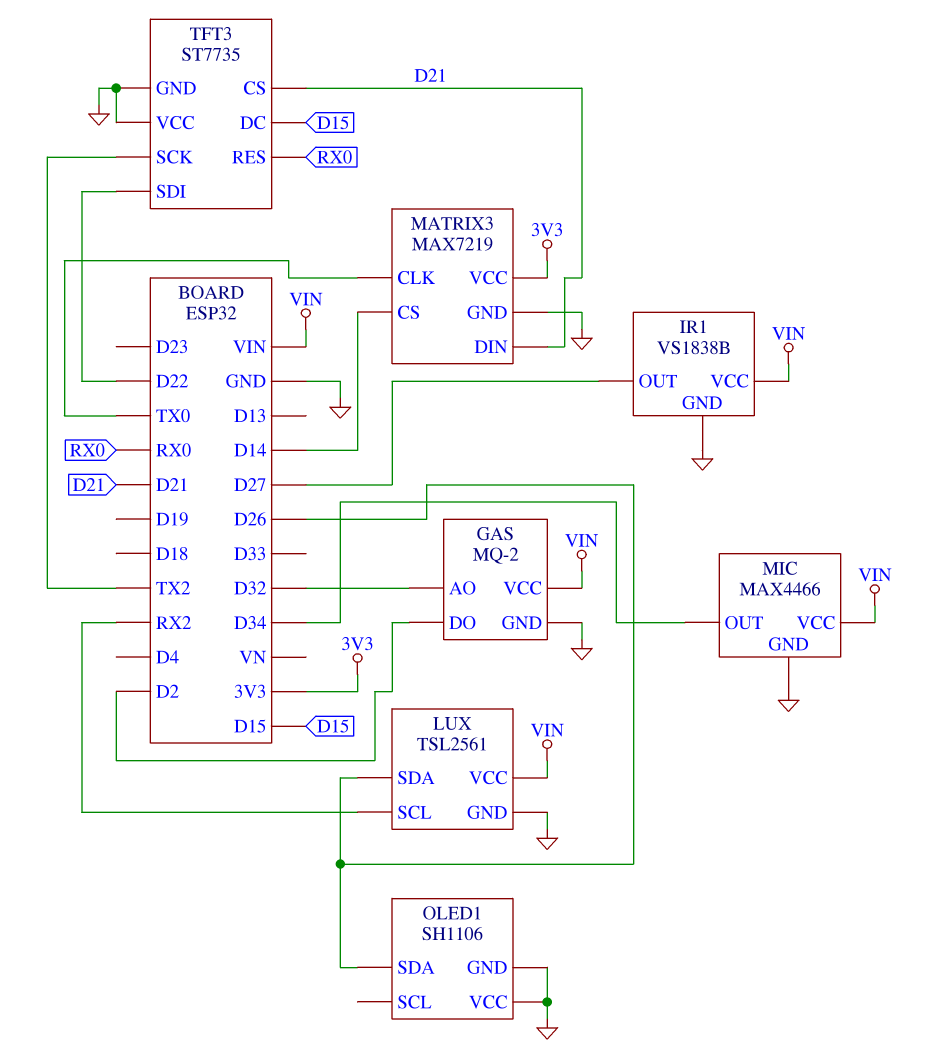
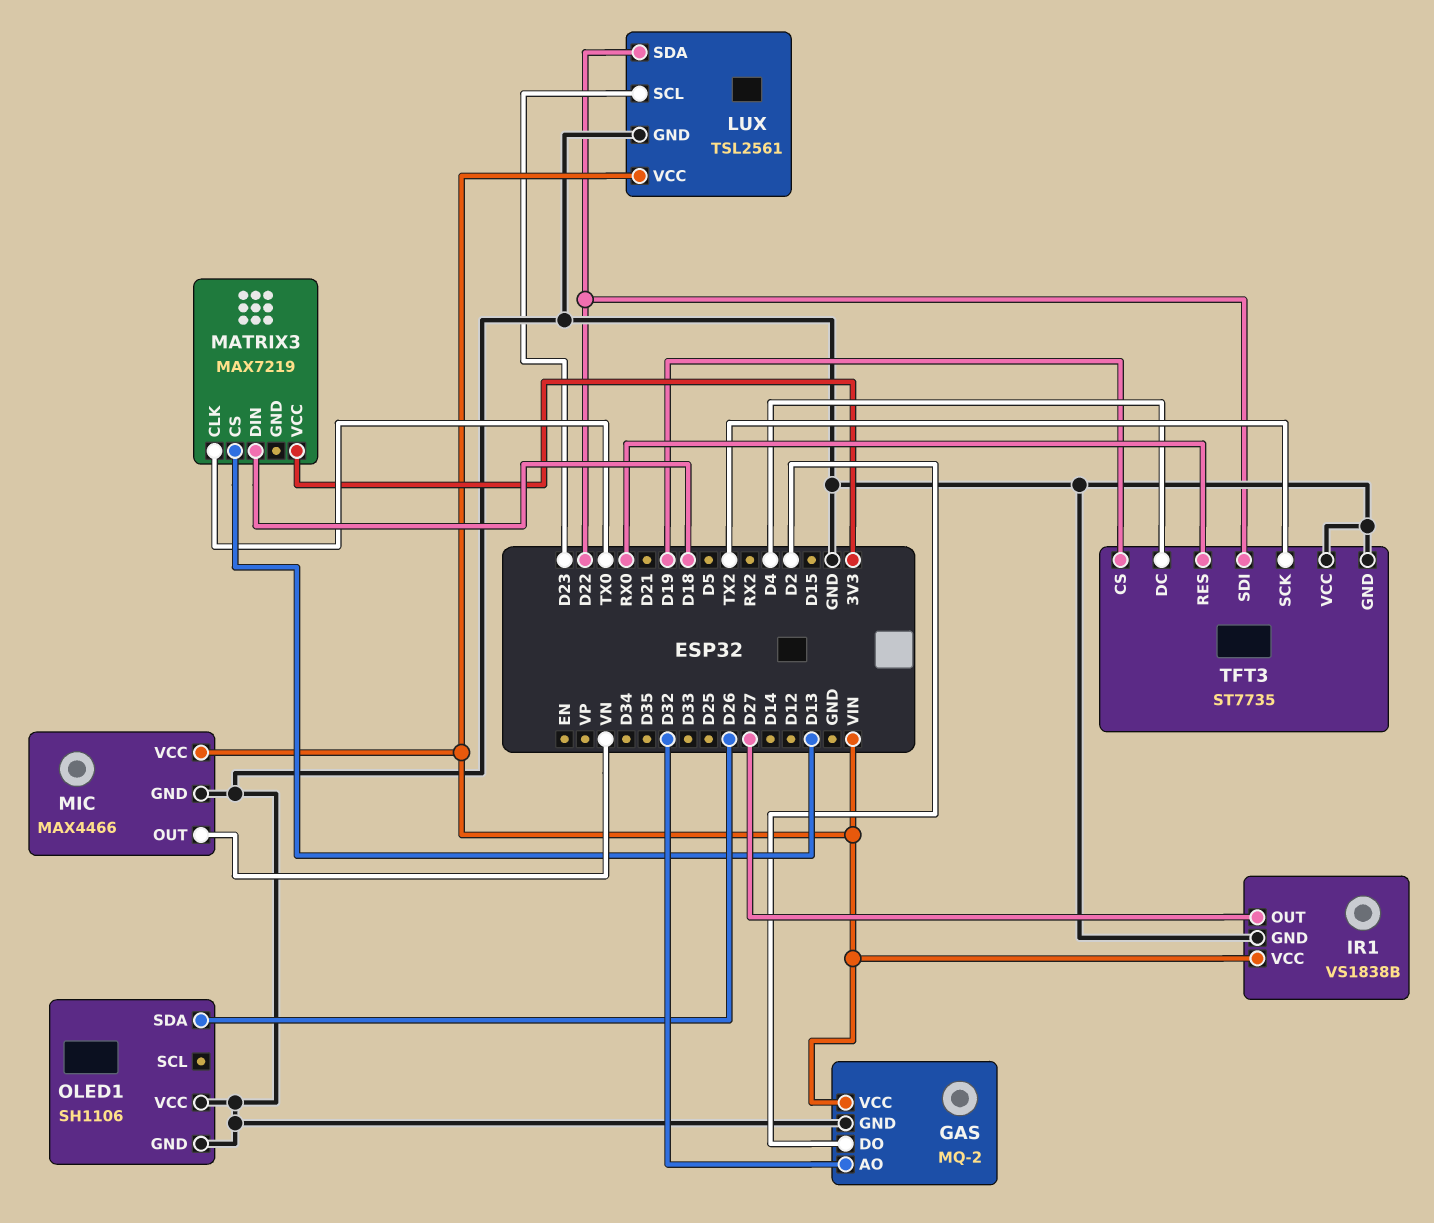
LUX pin SCL: RX2 -> D23
LUX pin SDA: D26 -> D22
MATRIX3 pin CS: D14 -> D13
MATRIX3 pin DIN: D21 -> D18
MATRIX3 pin GND: GND -> none
MIC pin OUT: D34 -> VN
TFT3 pin CS: D21 -> D19
TFT3 pin DC: D15 -> D4

